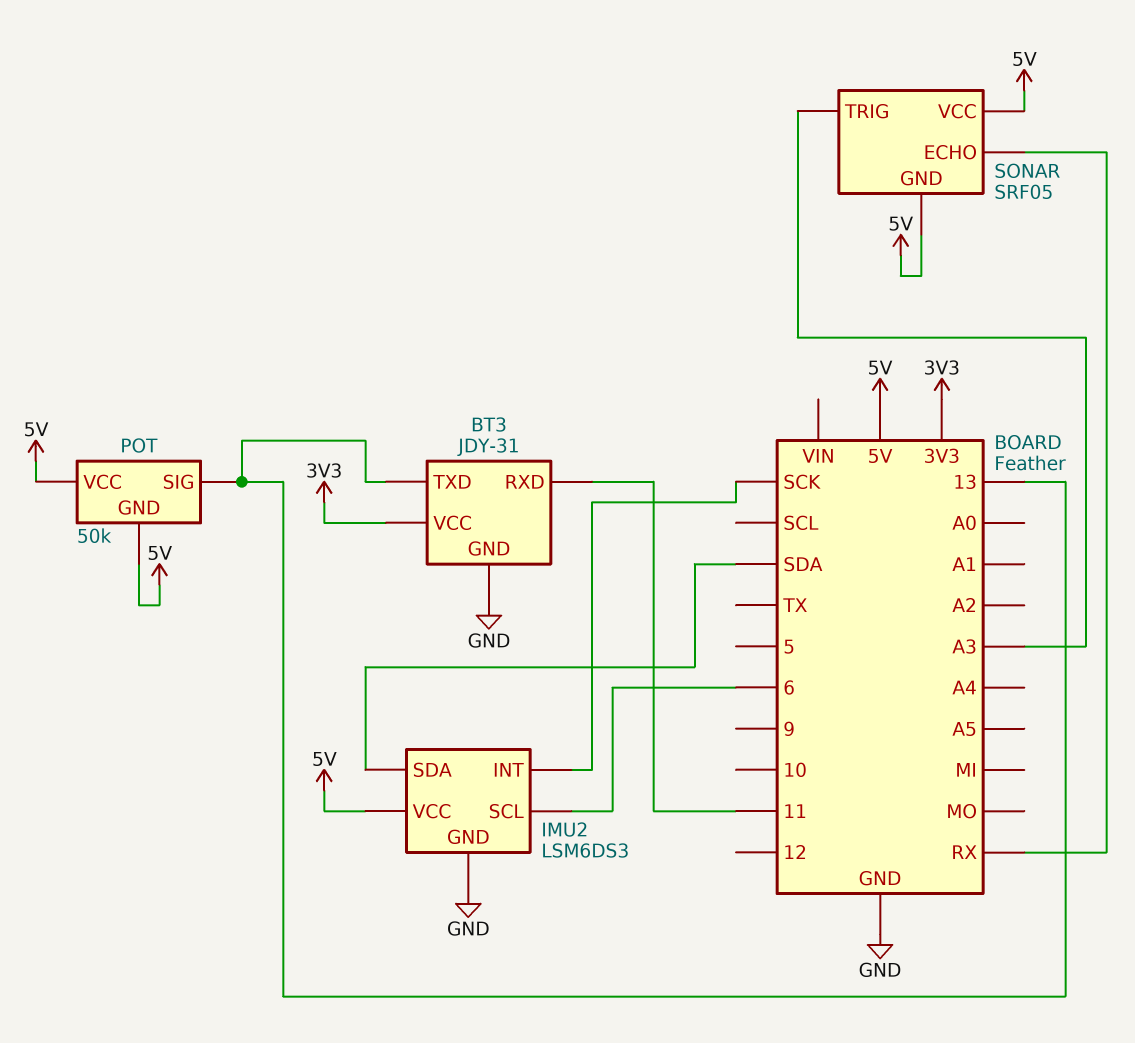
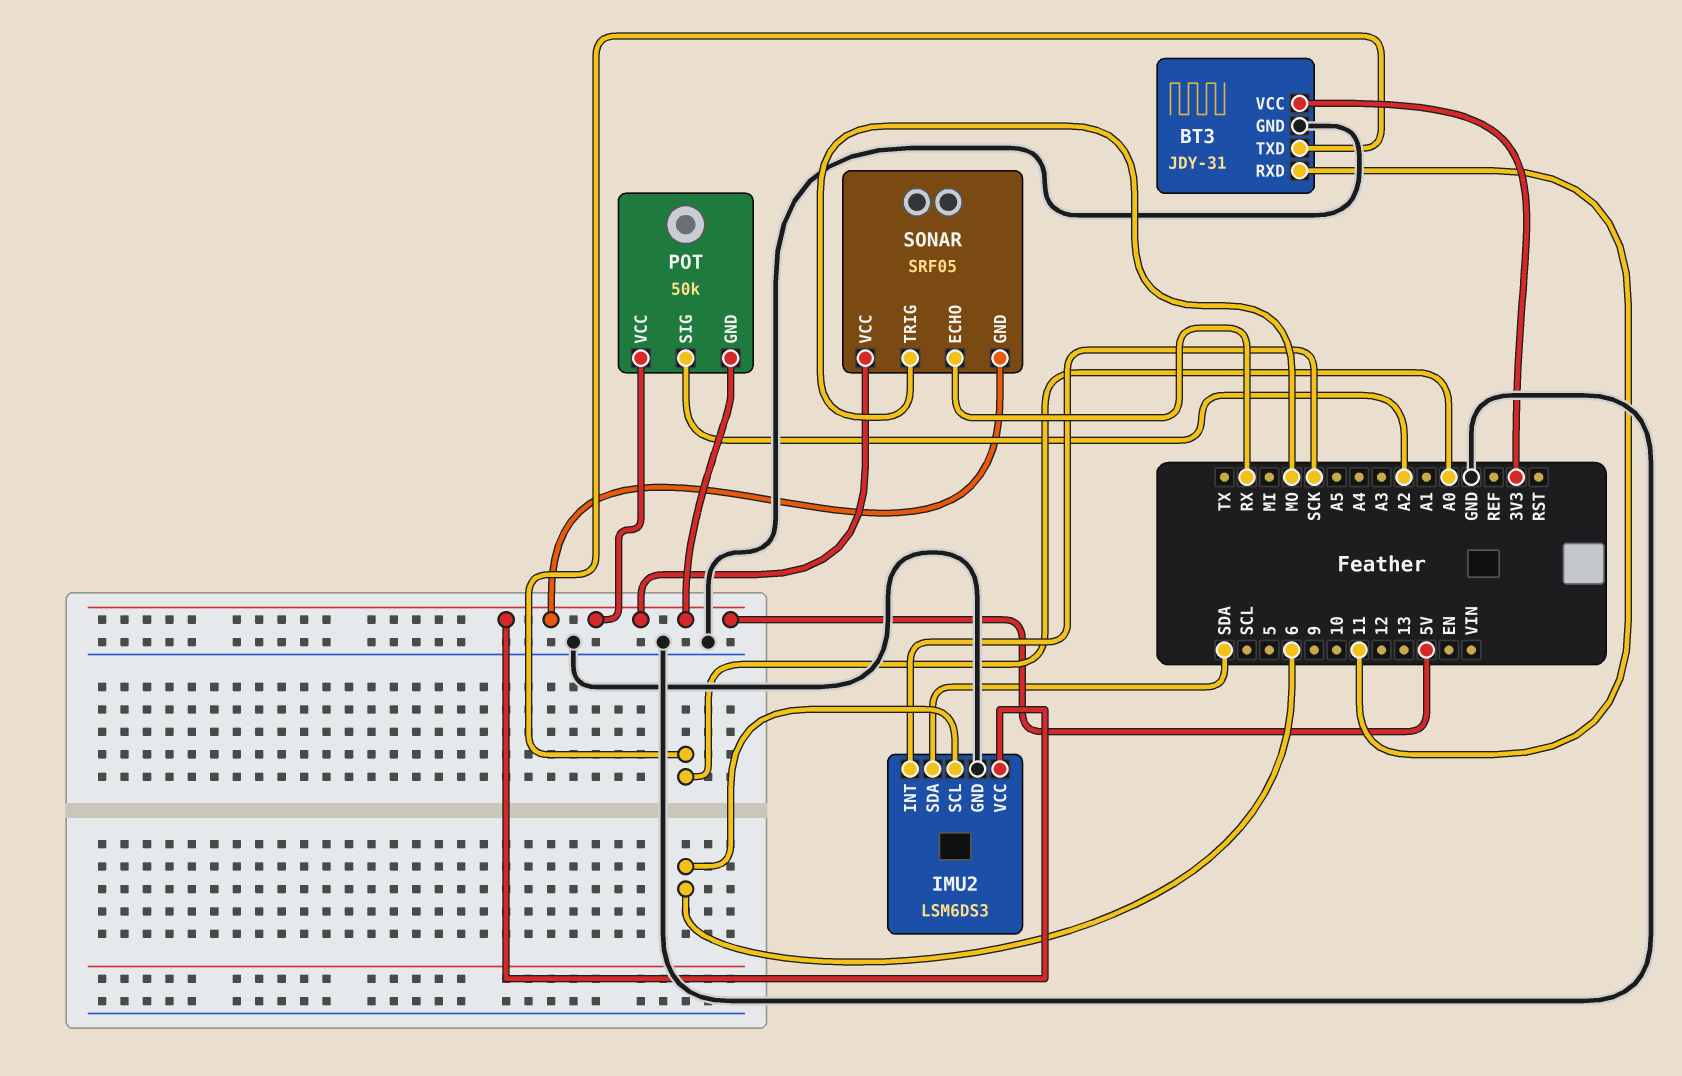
BT3 pin TXD: 13 -> A0
POT pin SIG: 13 -> A2
SONAR pin TRIG: A3 -> MO

